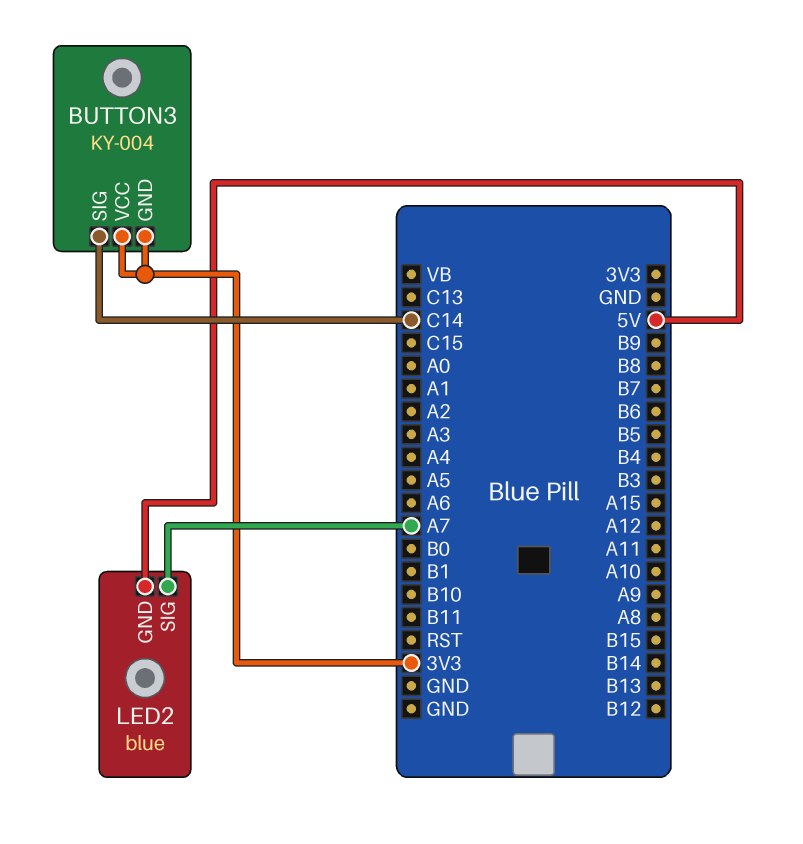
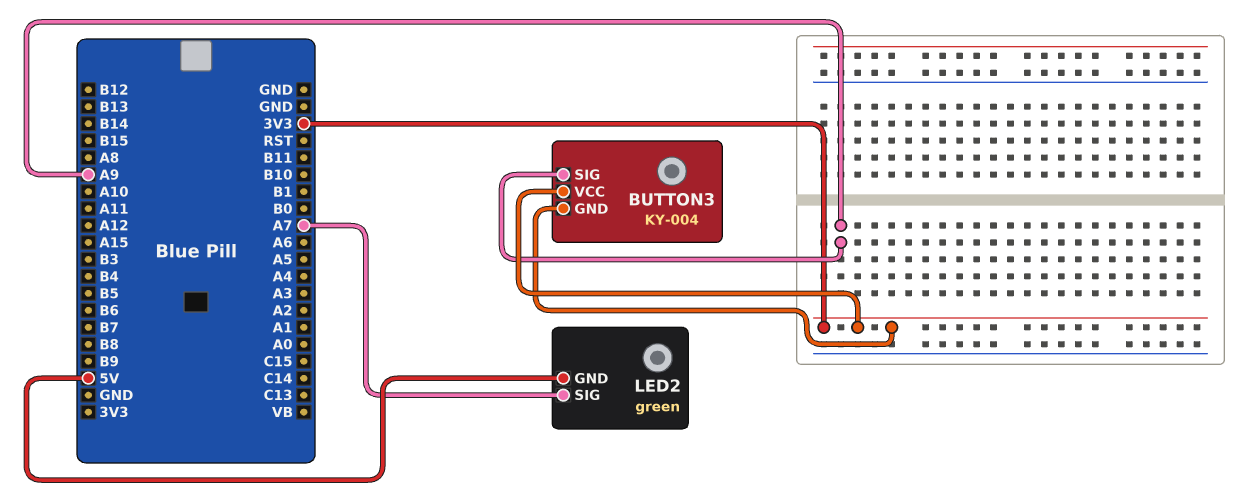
BUTTON3 pin SIG: C14 -> A9
LED2: blue -> green

